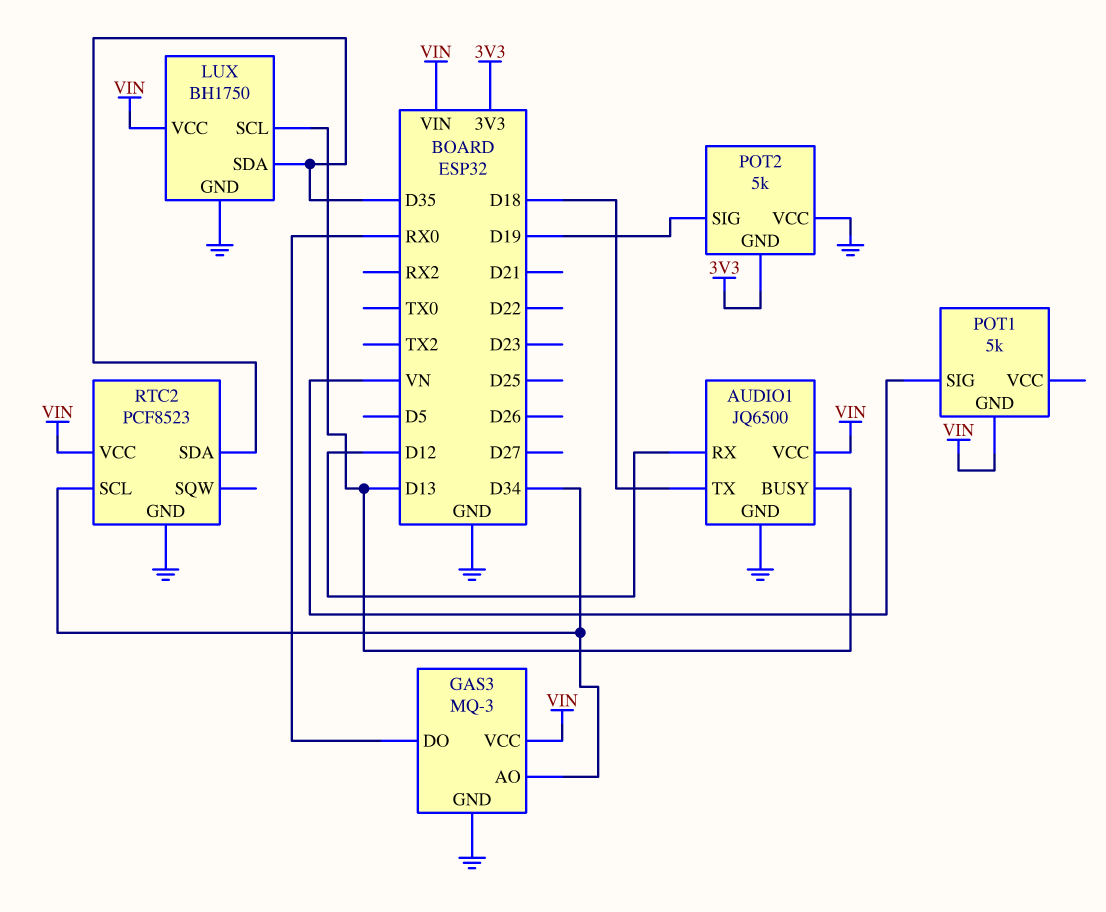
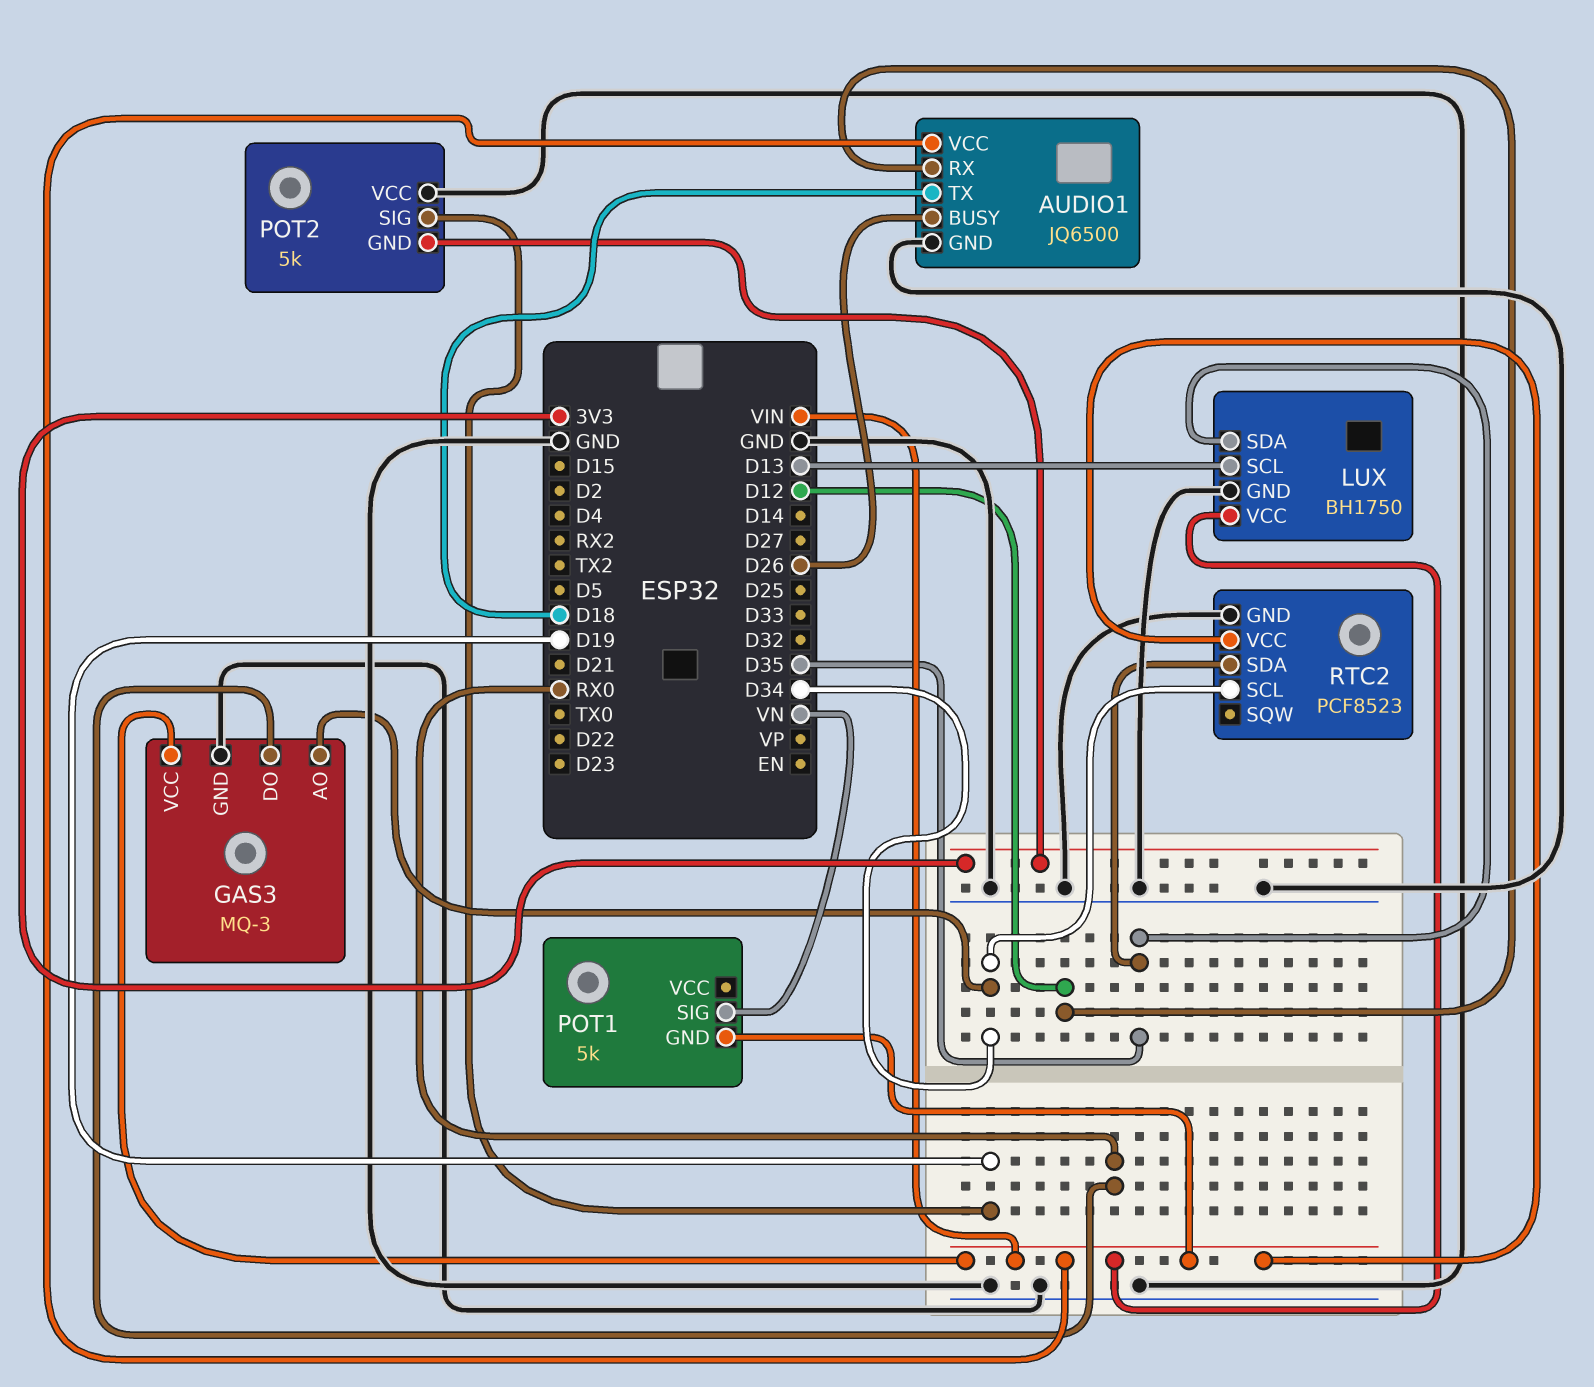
AUDIO1 pin BUSY: D13 -> D26

